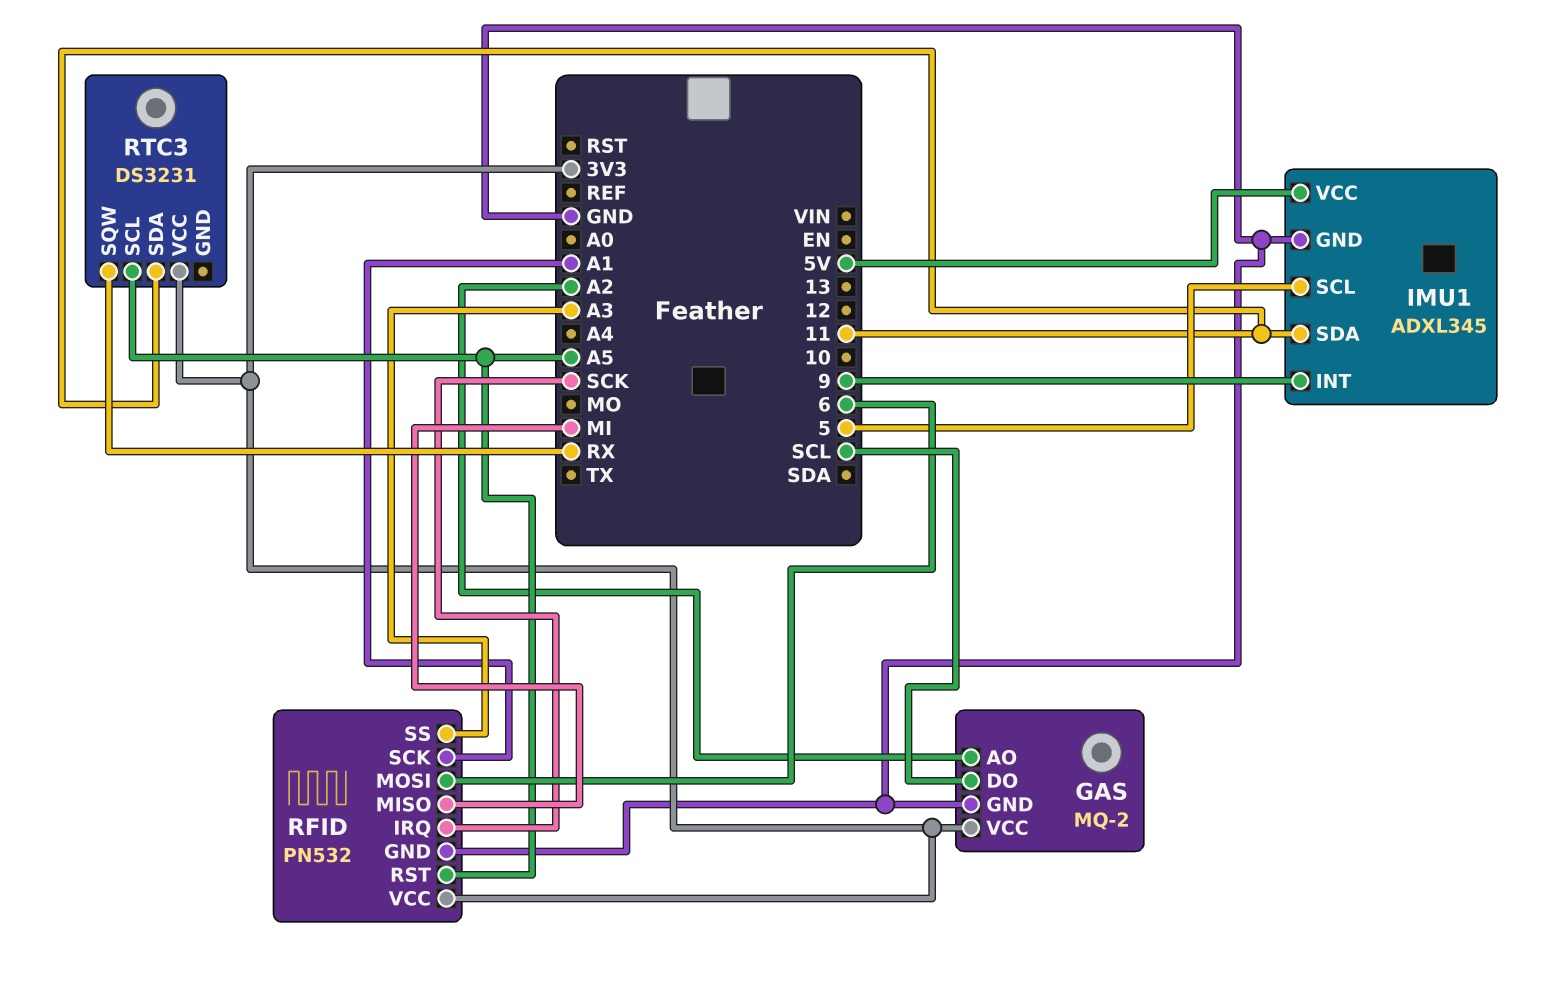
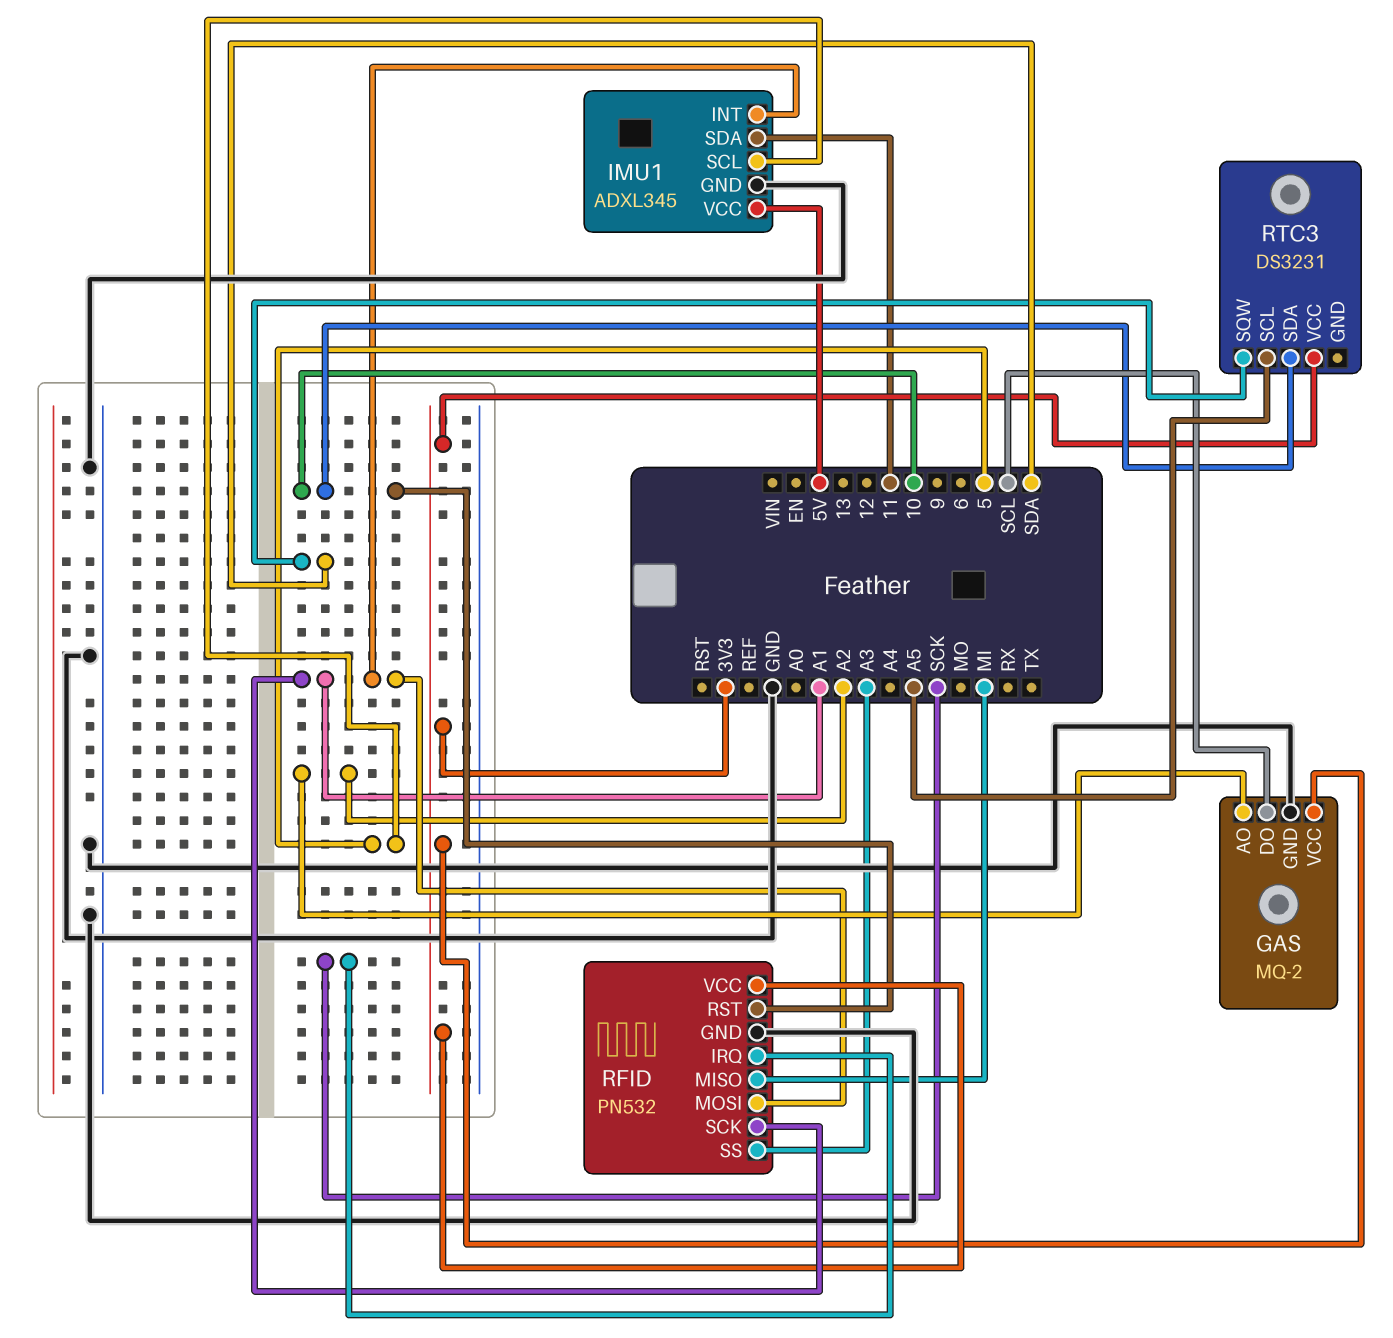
IMU1 pin INT: 9 -> A1
RFID pin MOSI: 6 -> A1
RFID pin RST: A5 -> 10
RTC3 pin SDA: 11 -> 10
RTC3 pin SQW: RX -> SDA

